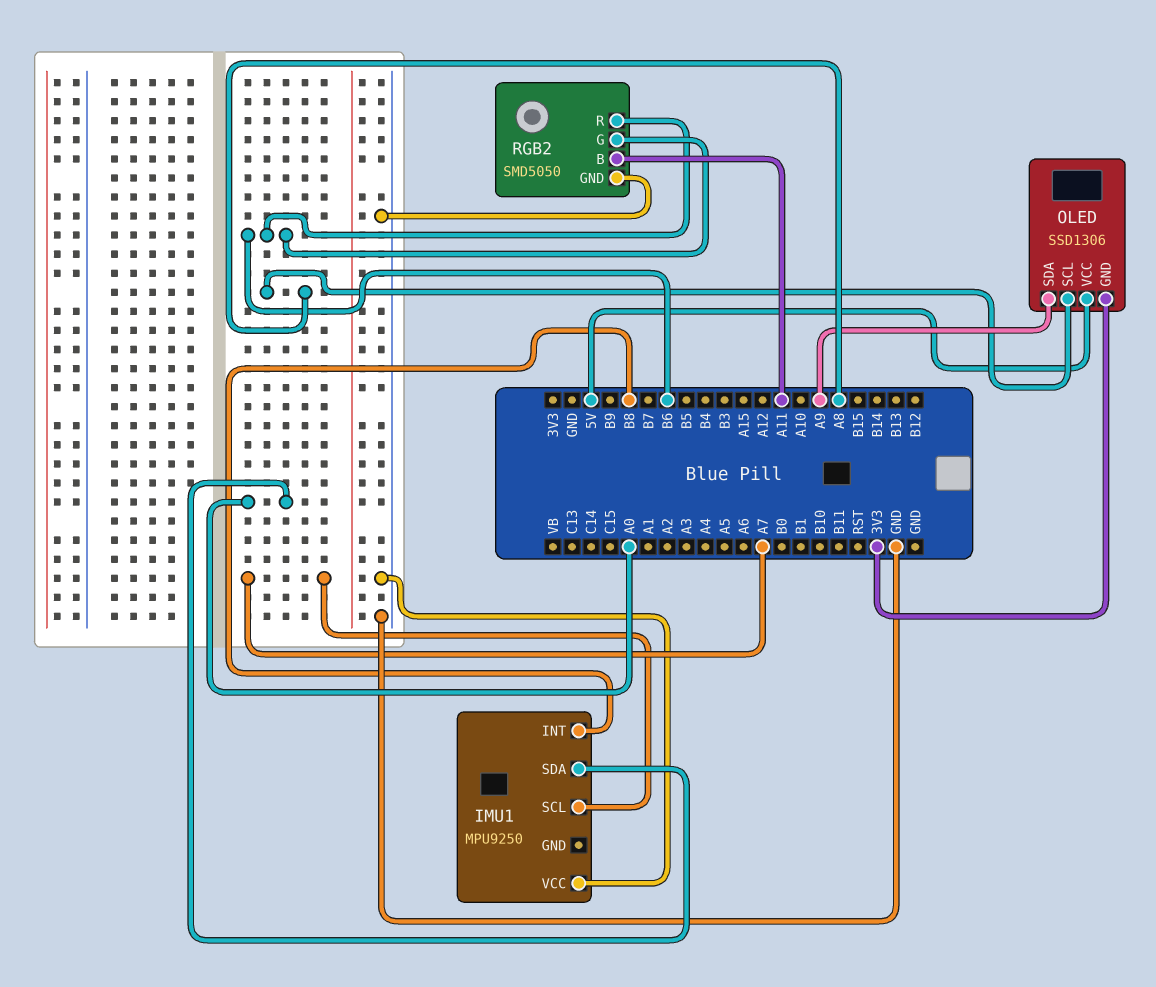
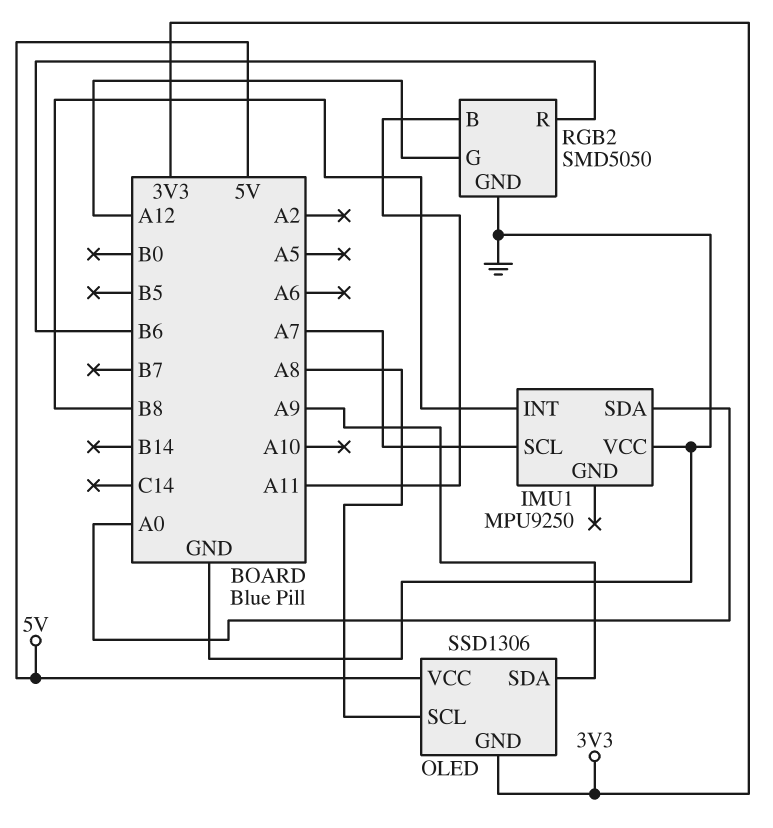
RGB2 pin G: B6 -> A12

